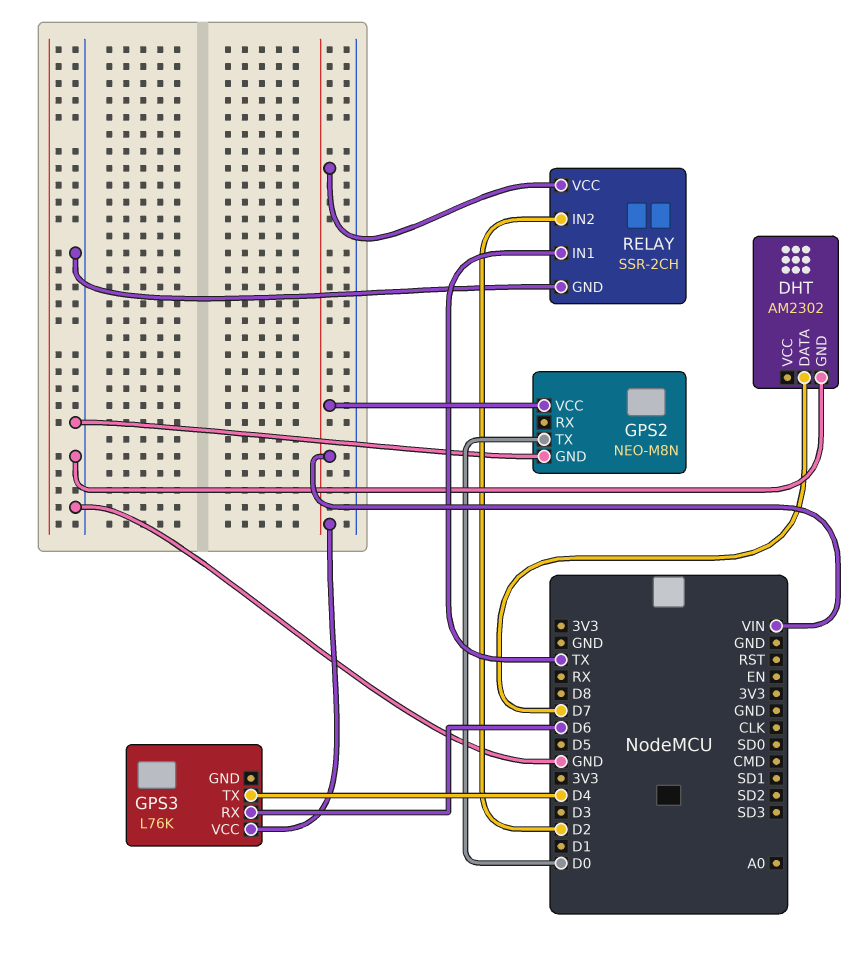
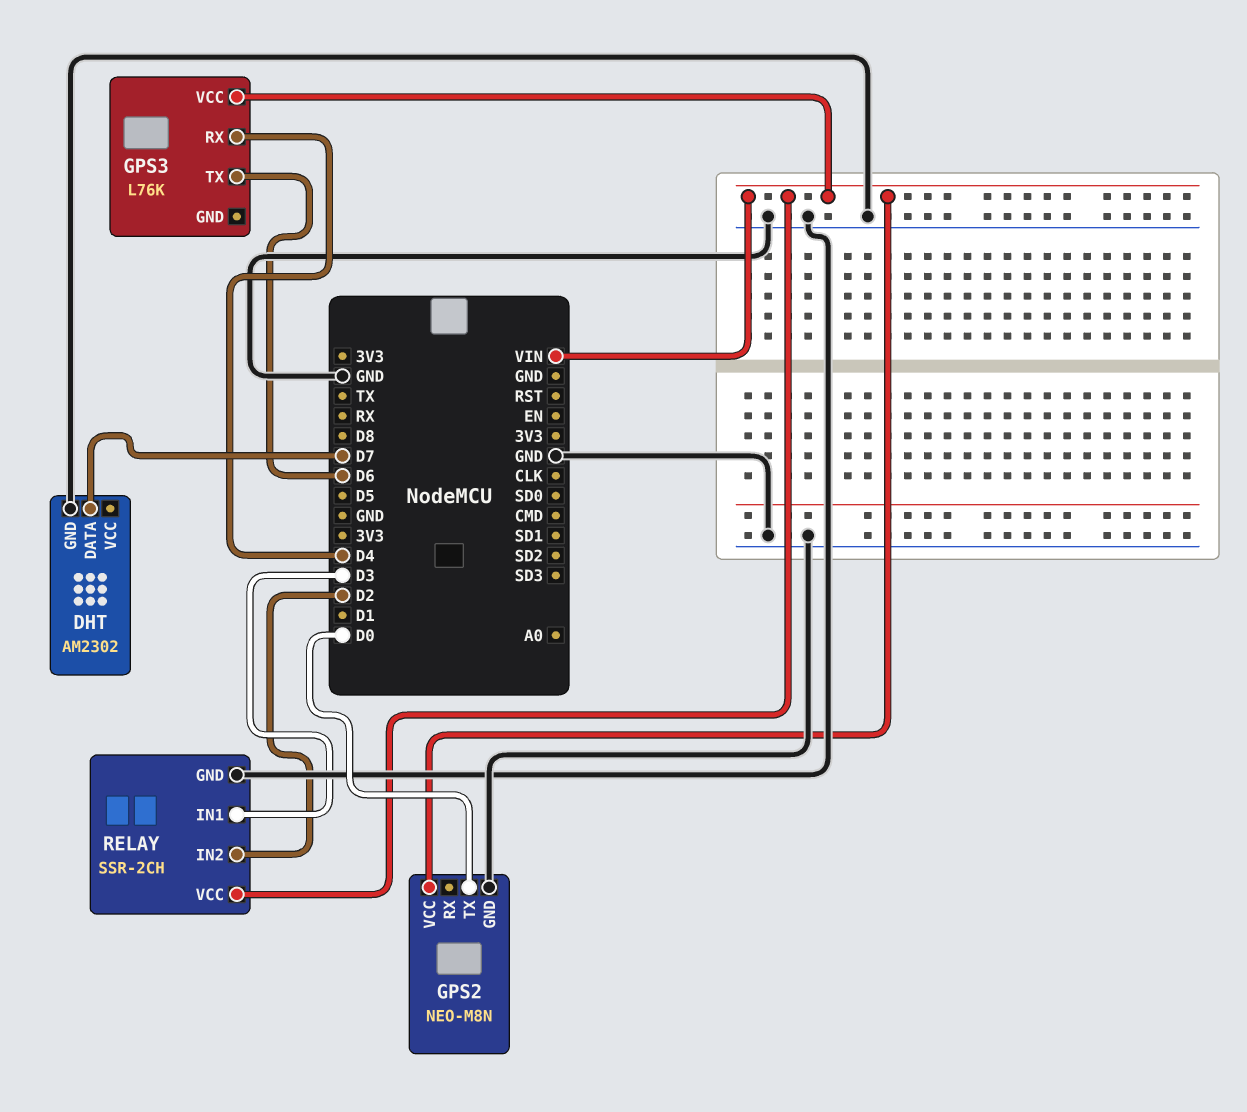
GPS3 pin RX: D6 -> D4
GPS3 pin TX: D4 -> D6
RELAY pin IN1: TX -> D3

